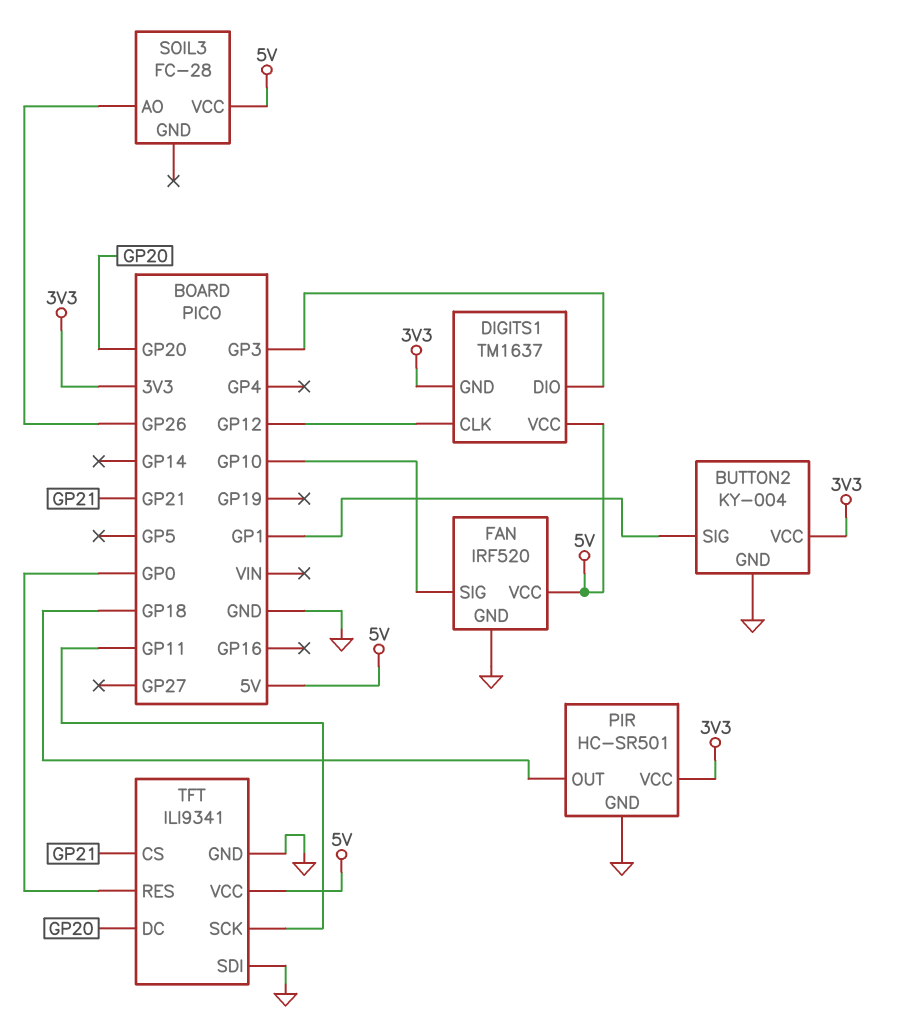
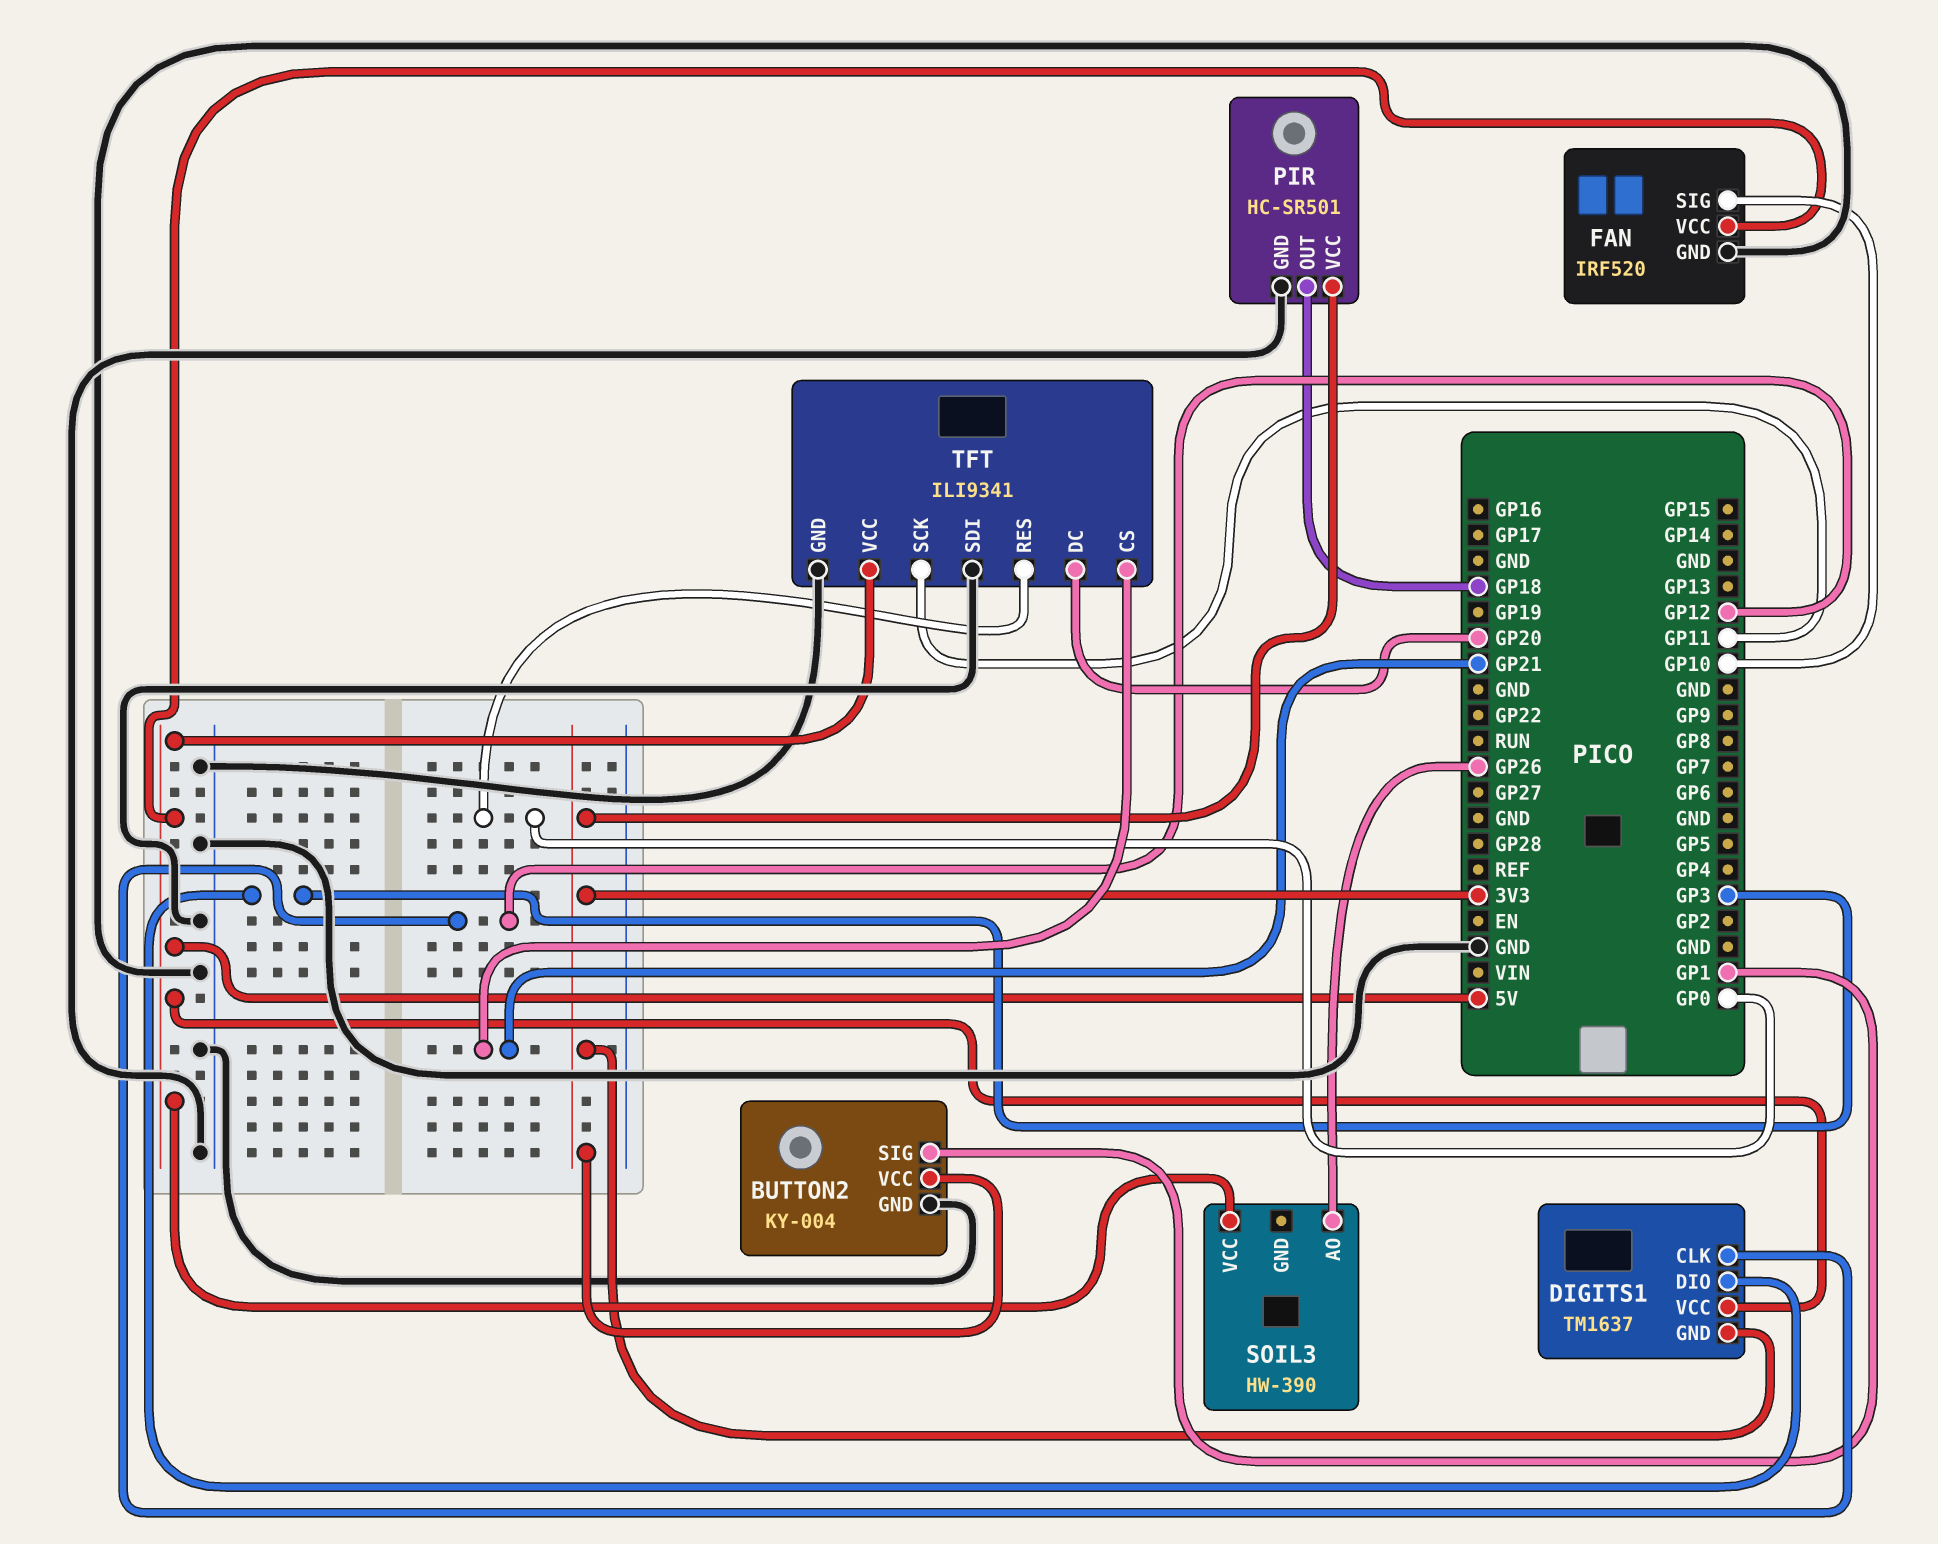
SOIL3: FC-28 -> HW-390

